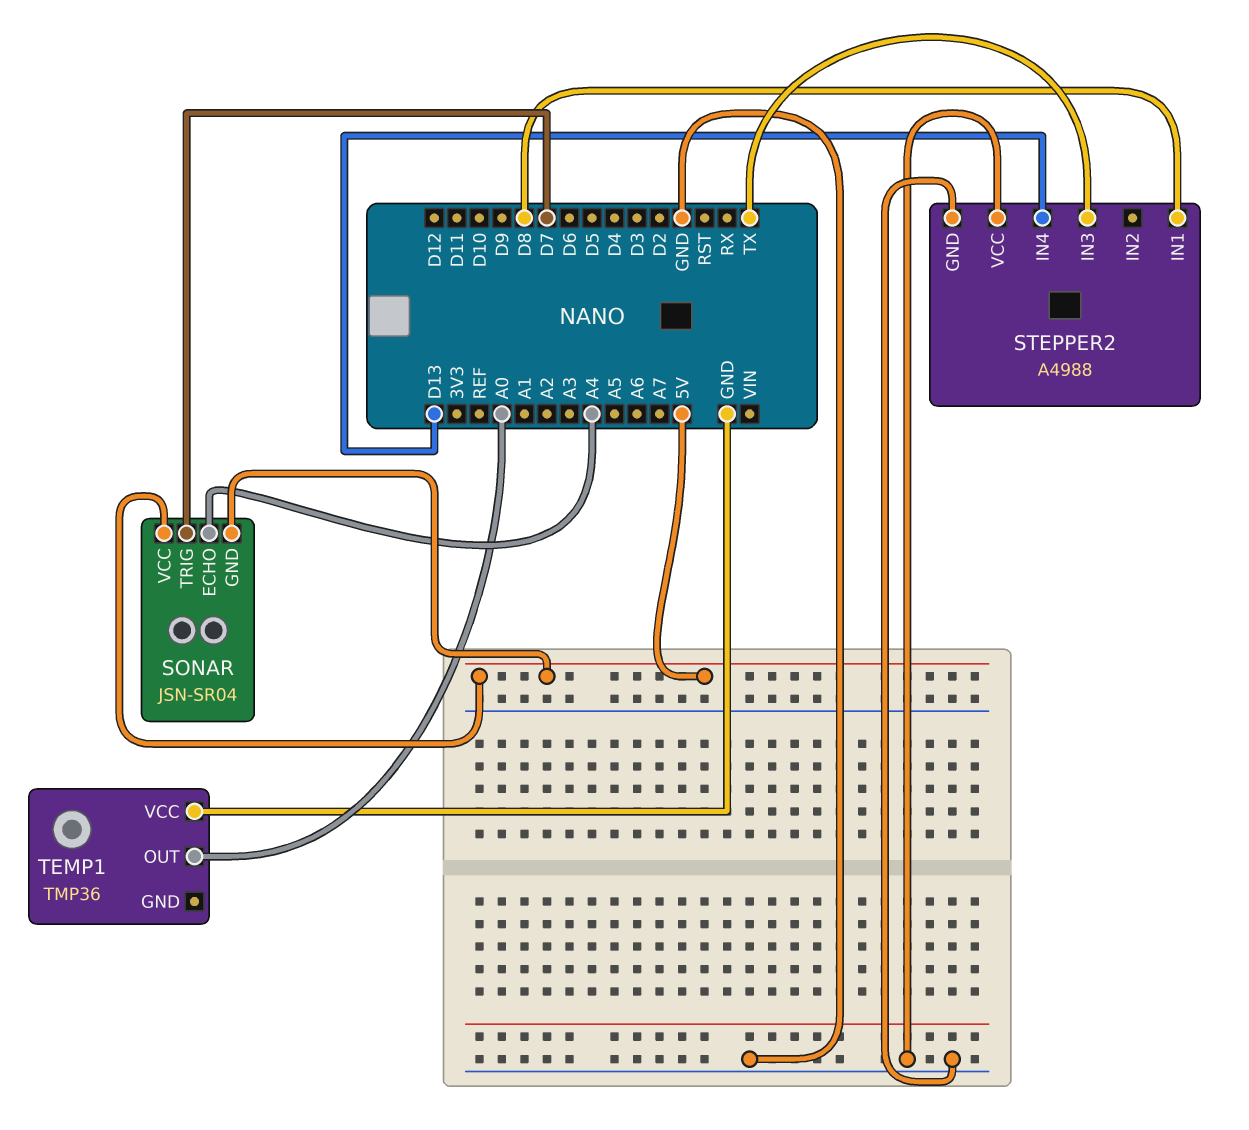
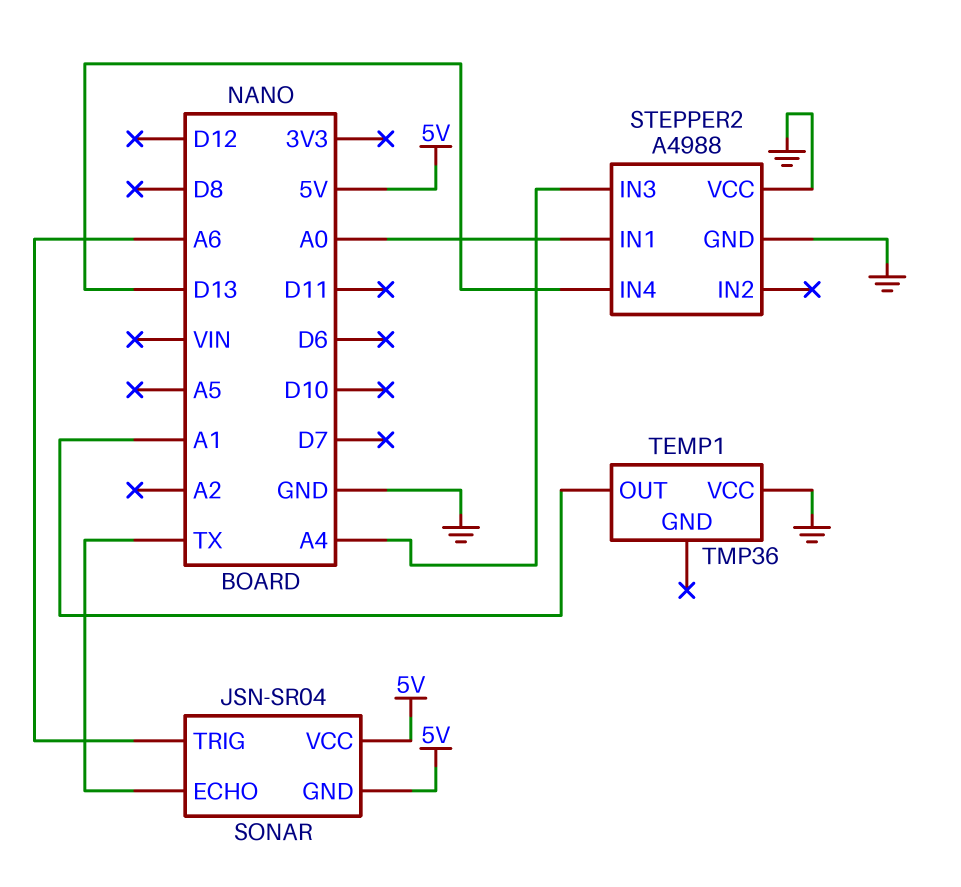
SONAR pin ECHO: A4 -> TX
SONAR pin TRIG: D7 -> A6
STEPPER2 pin IN1: D8 -> A0
STEPPER2 pin IN3: TX -> A4
TEMP1 pin OUT: A0 -> A1

